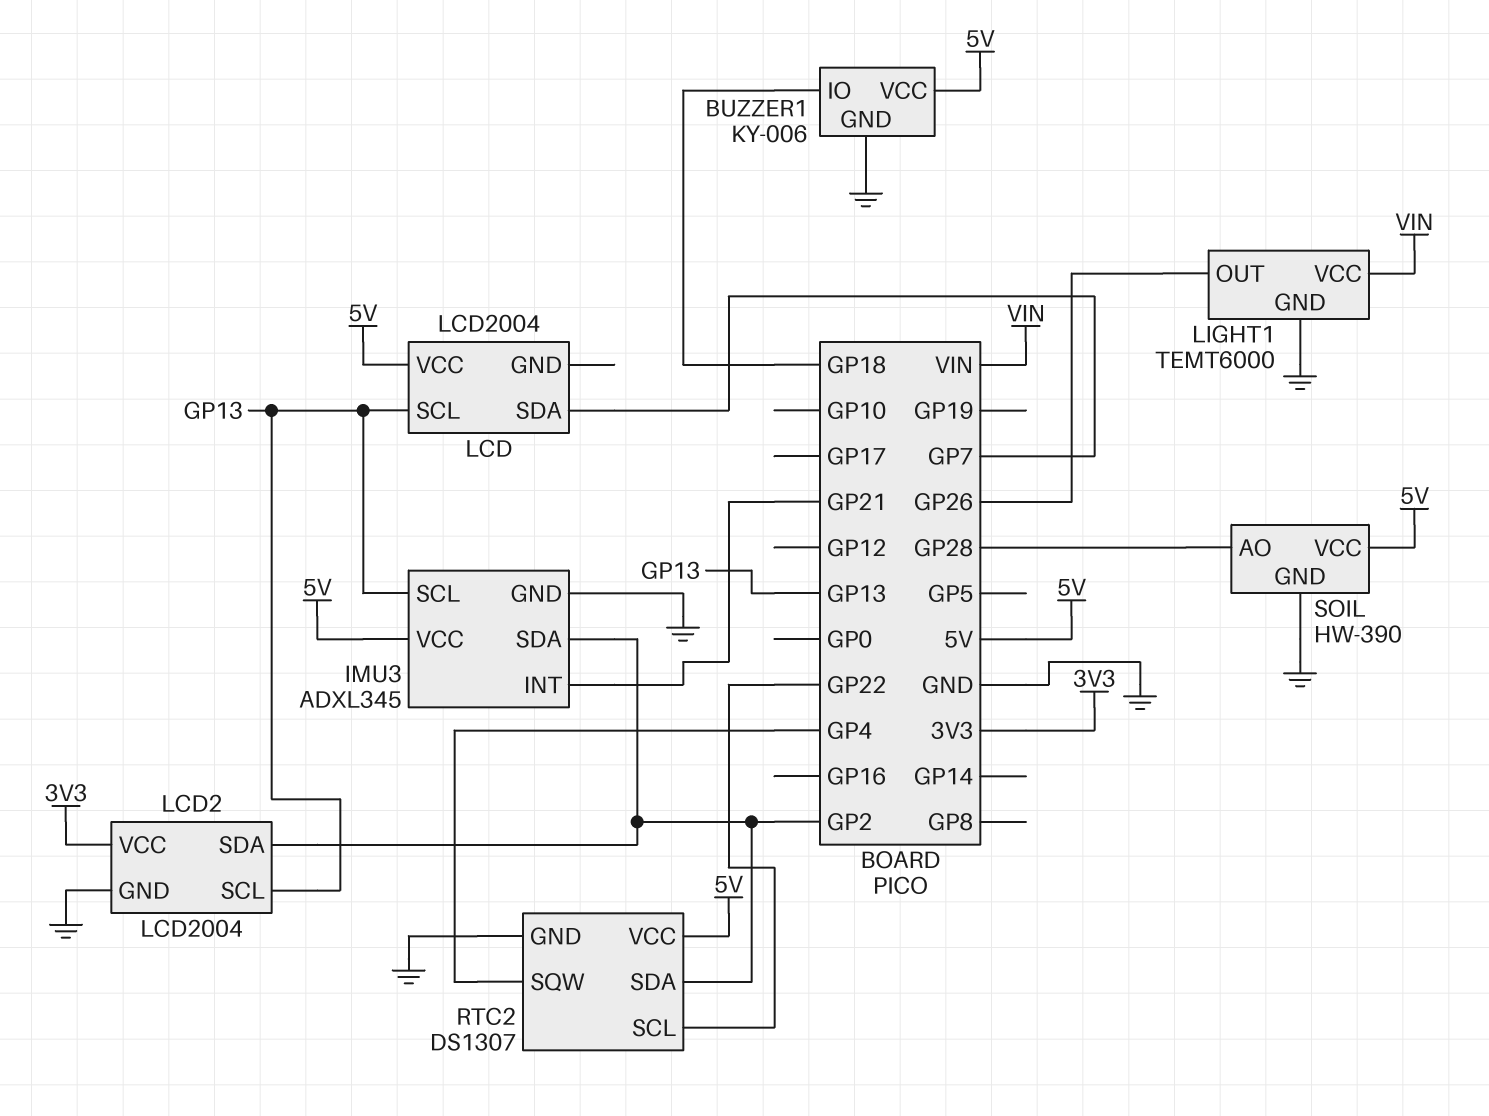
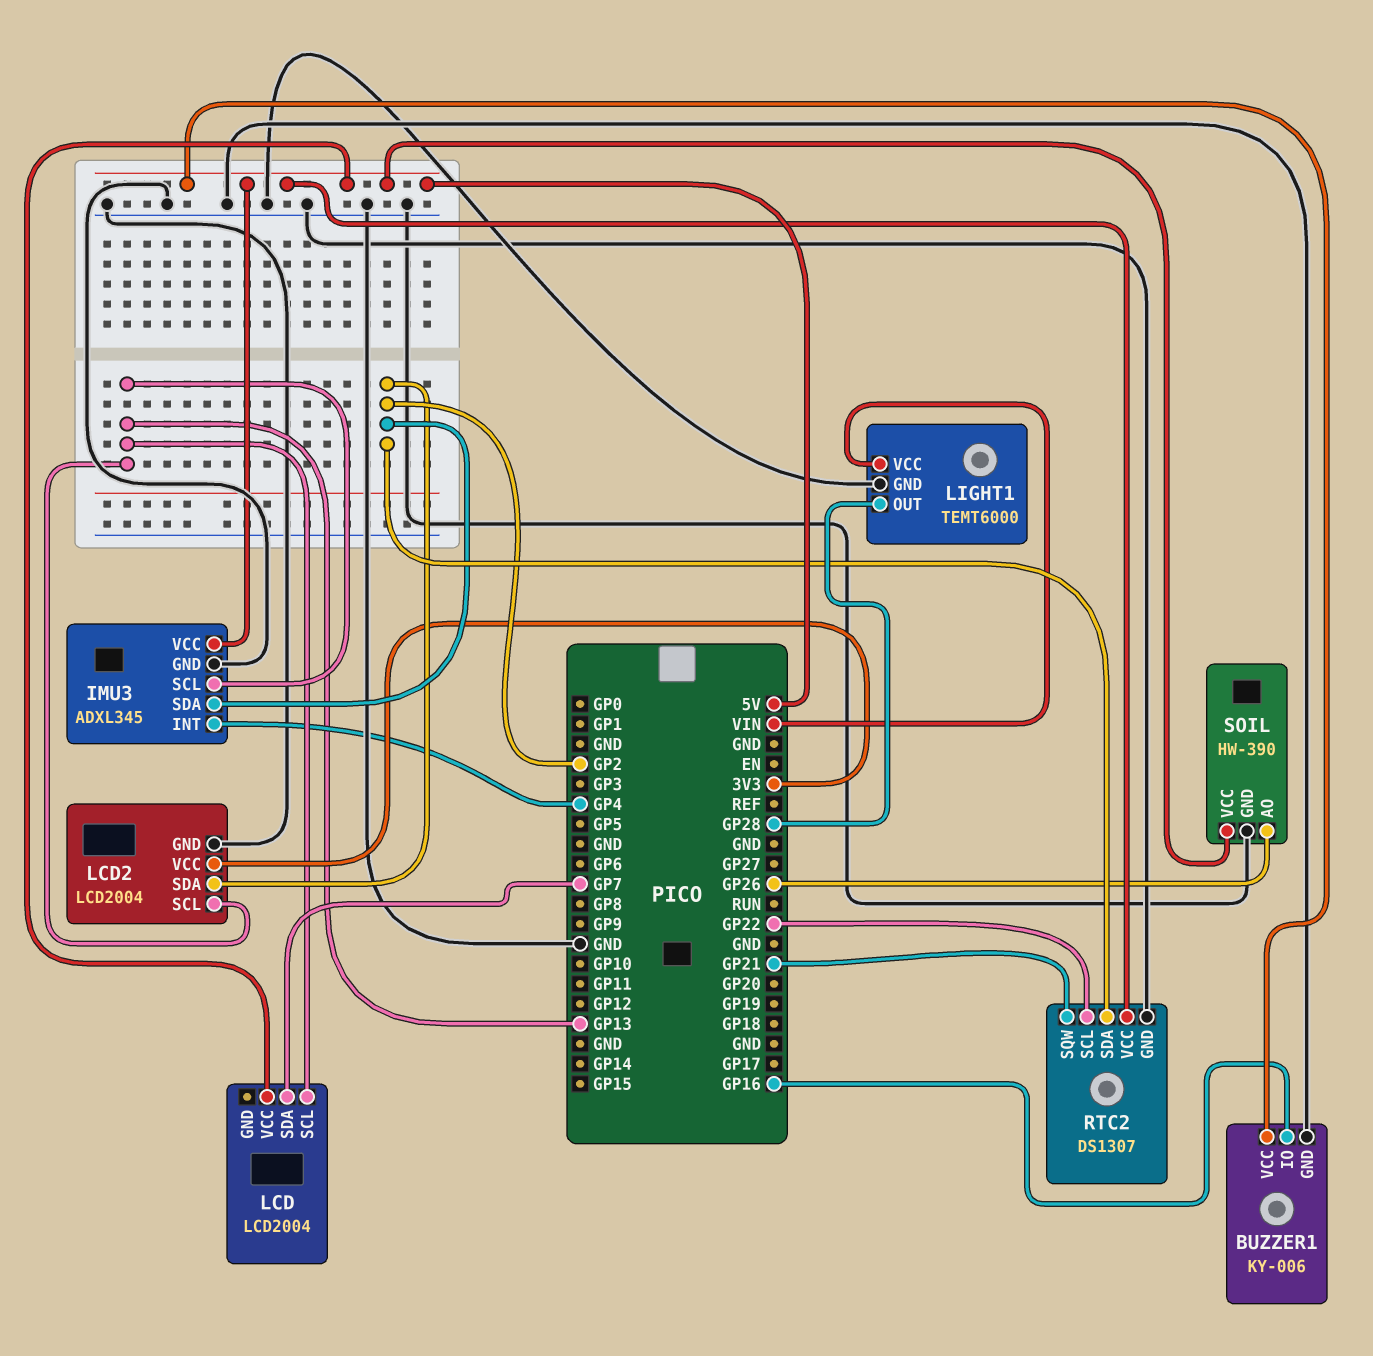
BUZZER1 pin IO: GP18 -> GP16
IMU3 pin INT: GP21 -> GP4
LIGHT1 pin OUT: GP26 -> GP28
RTC2 pin SQW: GP4 -> GP21
SOIL pin AO: GP28 -> GP26

